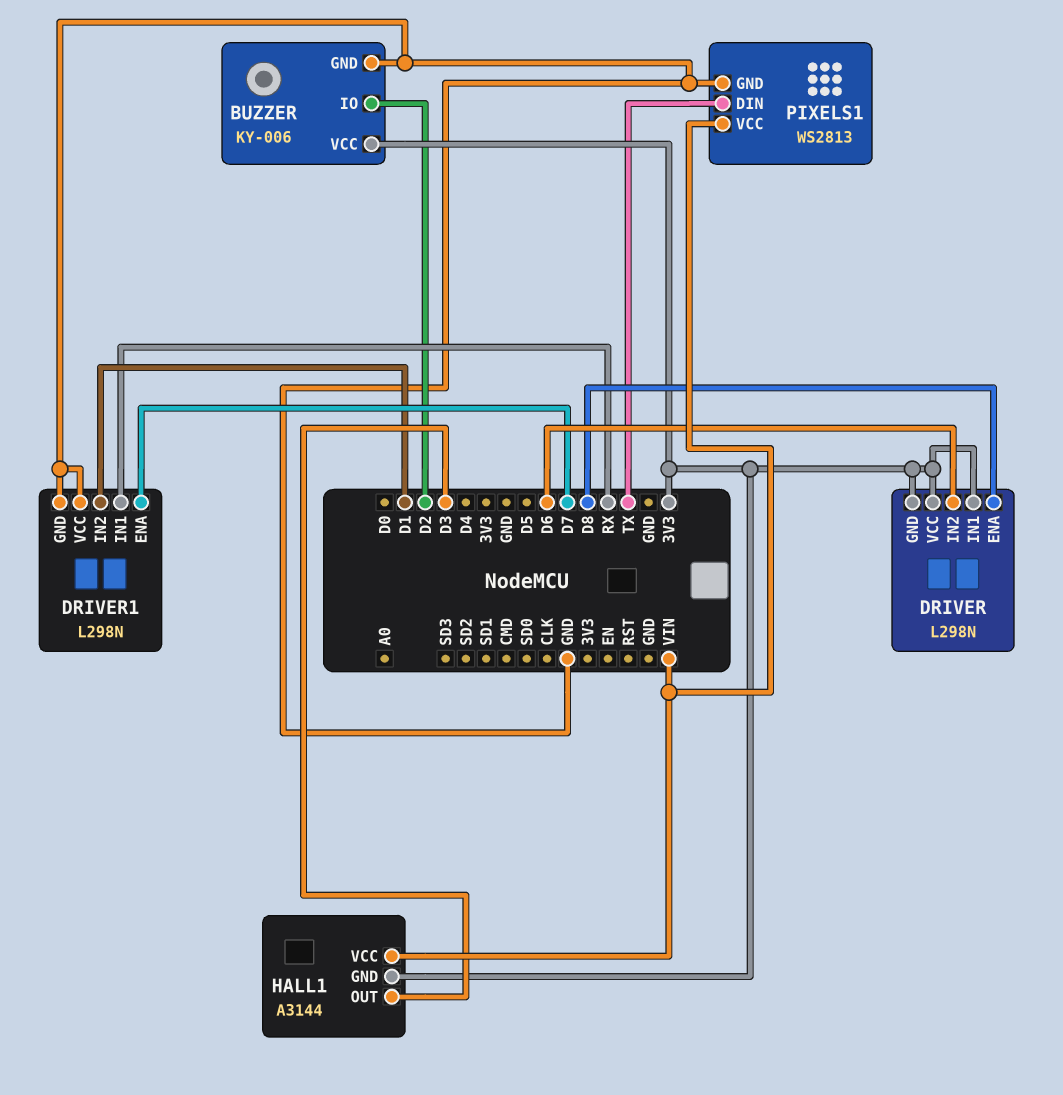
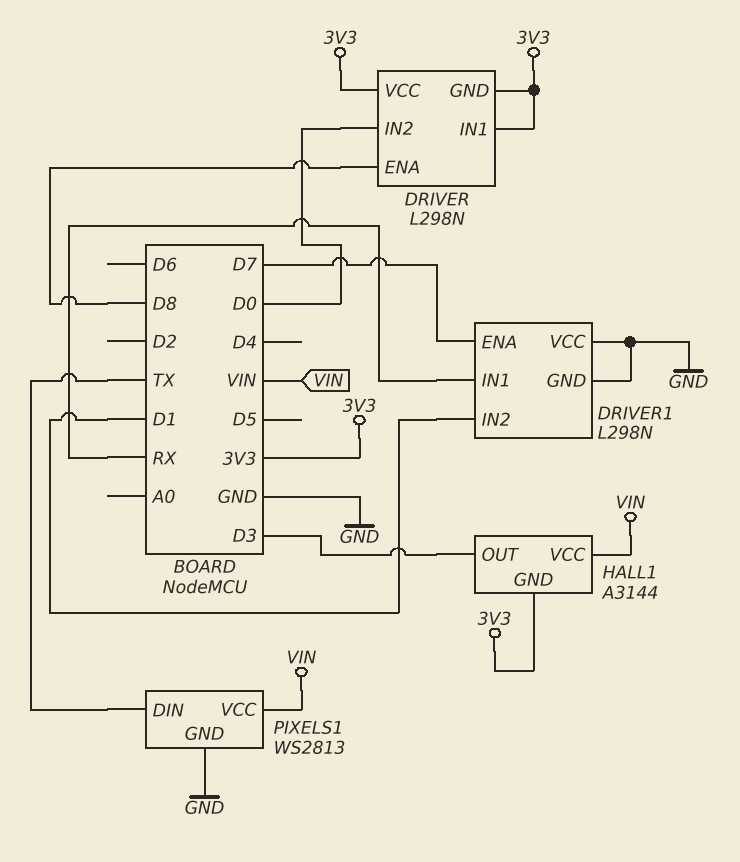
BUZZER: KY-006 -> none
BUZZER pin GND: GND -> none
BUZZER pin IO: D2 -> none
BUZZER pin VCC: 3V3 -> none
DRIVER pin IN2: D6 -> D0

